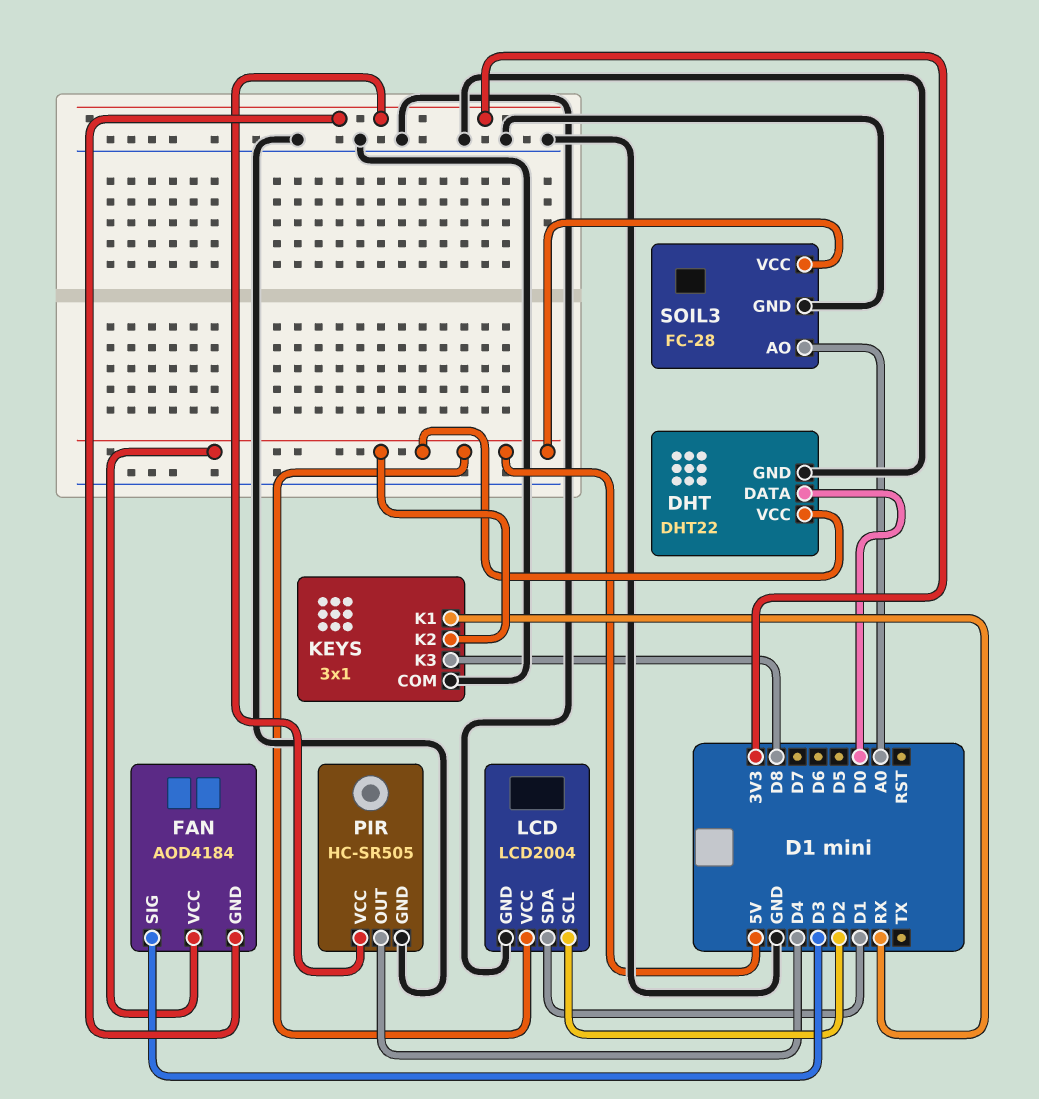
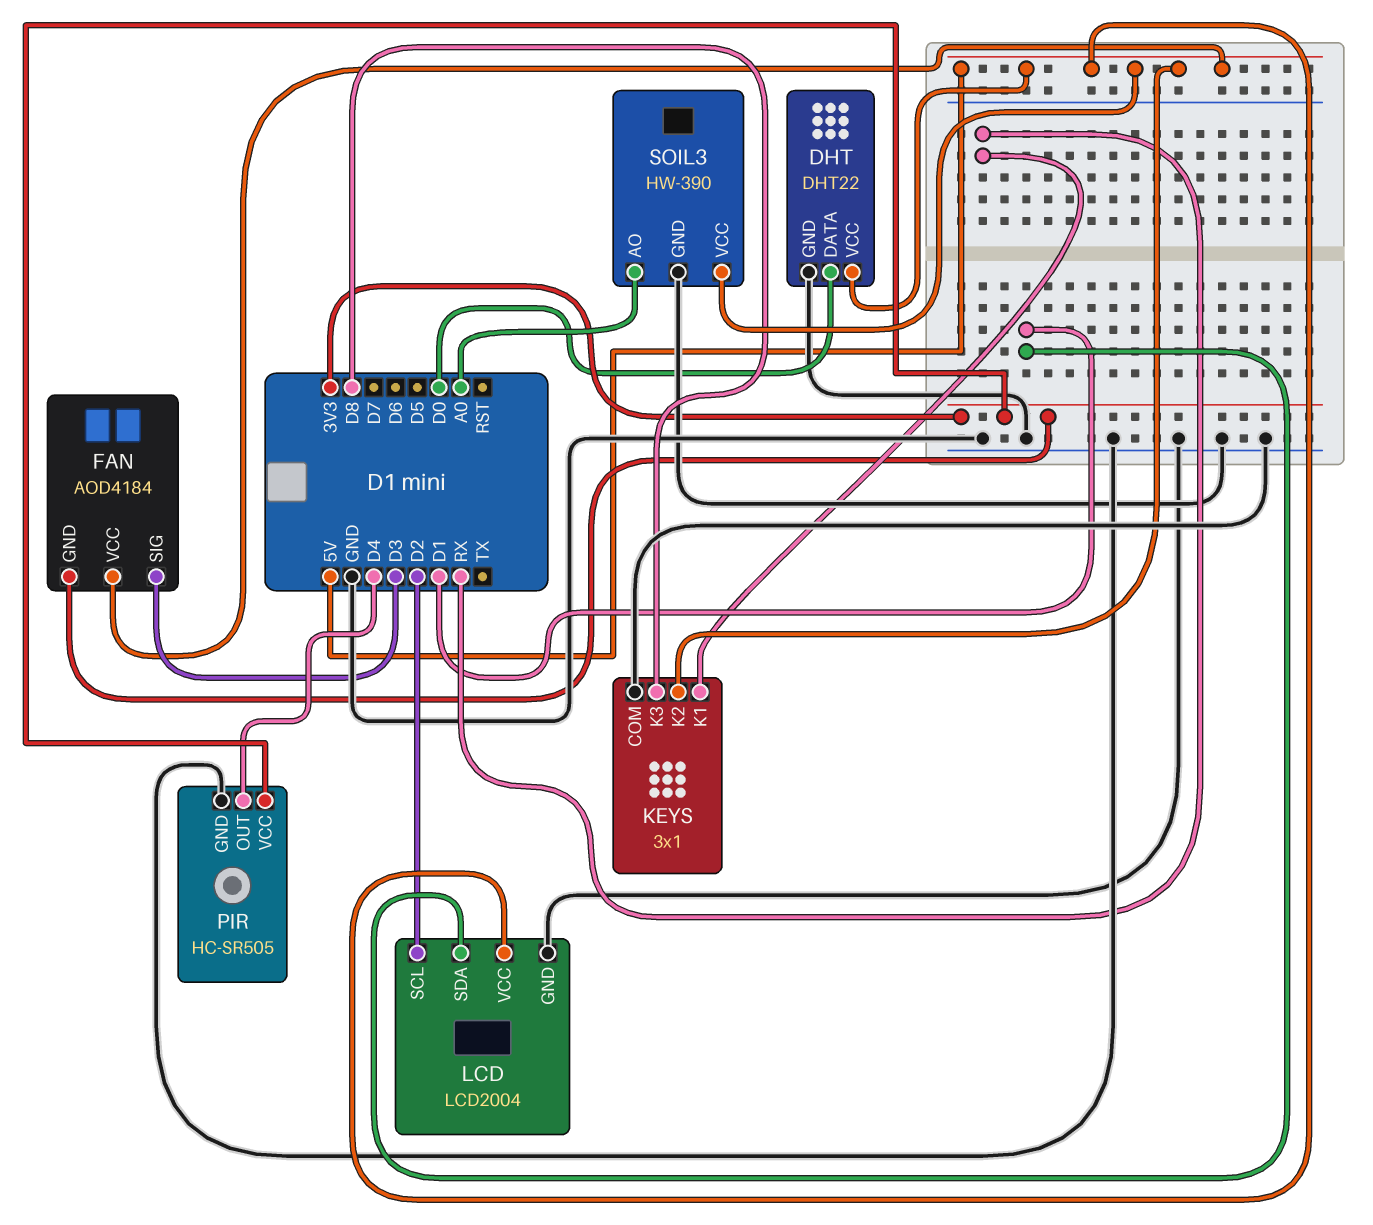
SOIL3: FC-28 -> HW-390

